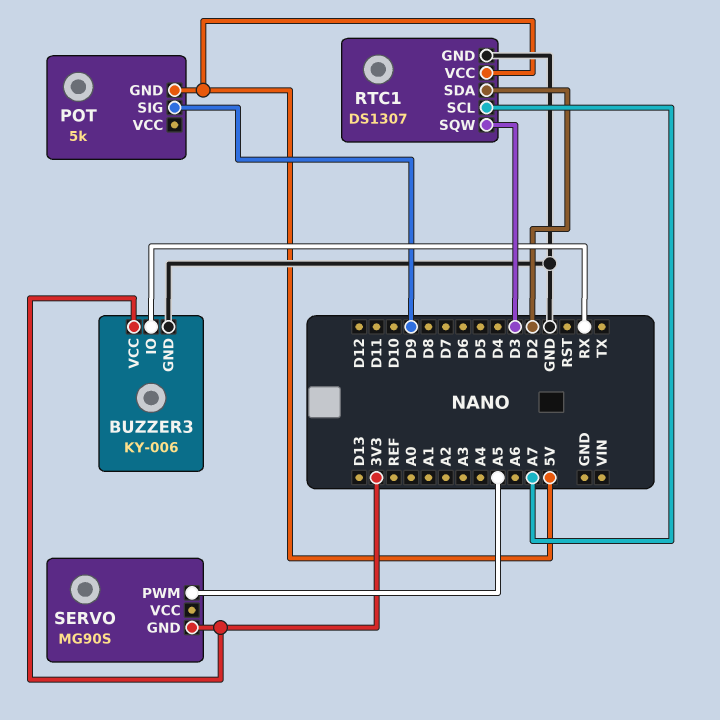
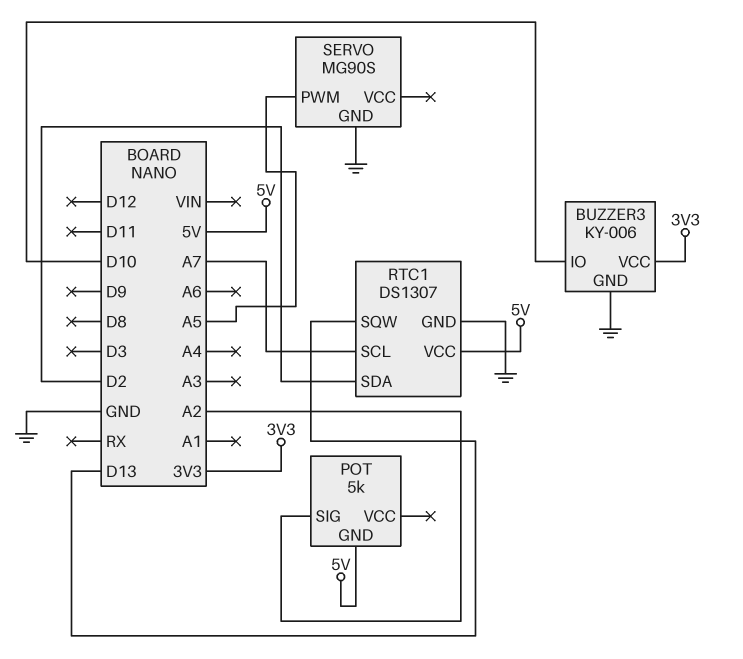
BUZZER3 pin IO: RX -> D10
POT pin SIG: D9 -> A2
RTC1 pin SQW: D3 -> D13
SERVO pin GND: 3V3 -> GND

